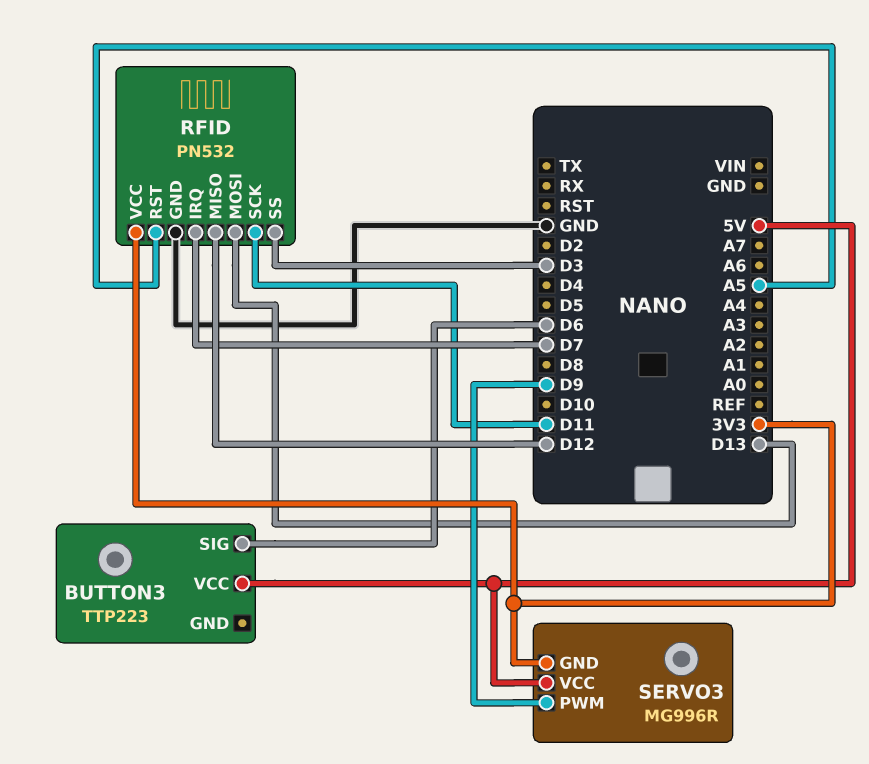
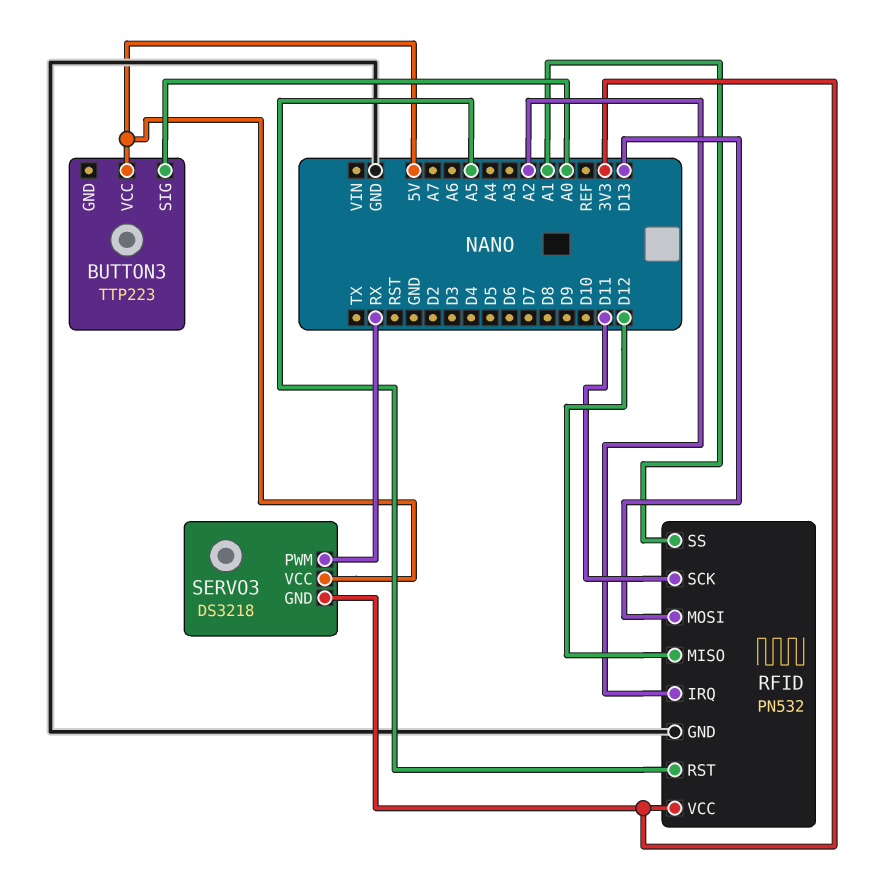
BUTTON3 pin SIG: D6 -> A0
RFID pin IRQ: D7 -> A2
RFID pin SS: D3 -> A1
SERVO3: MG996R -> DS3218
SERVO3 pin PWM: D9 -> RX

